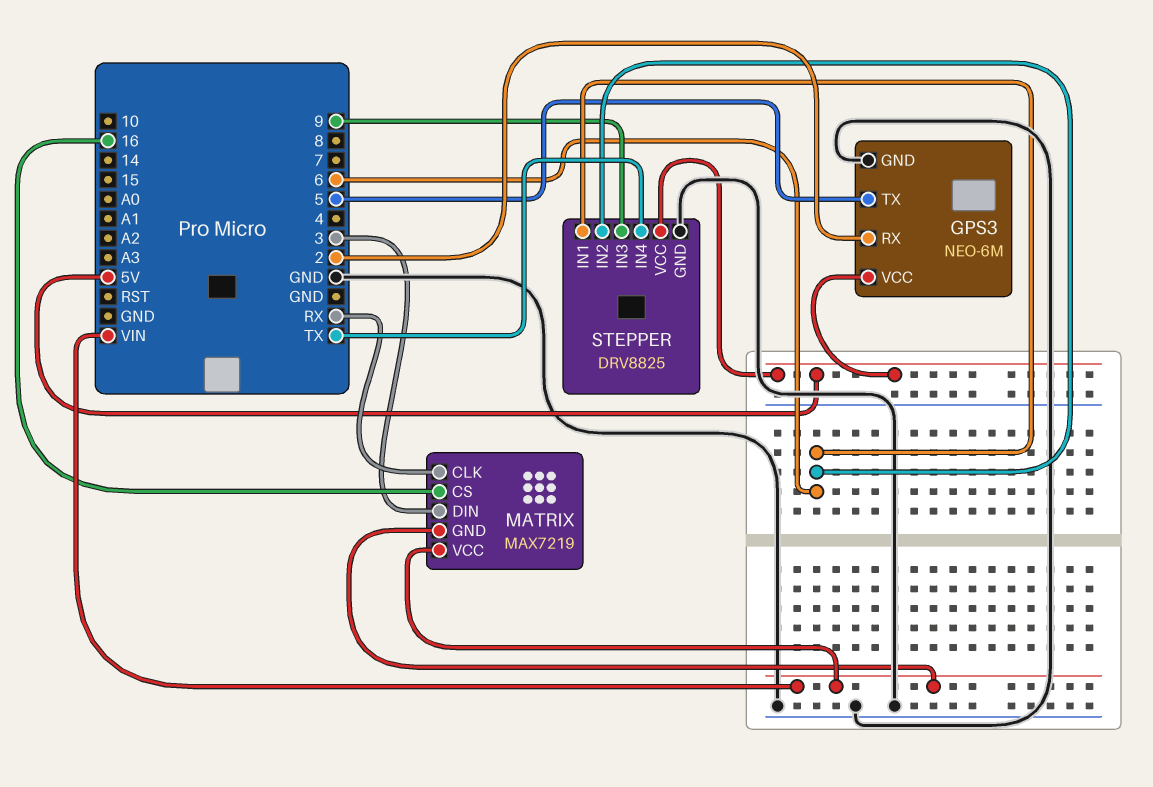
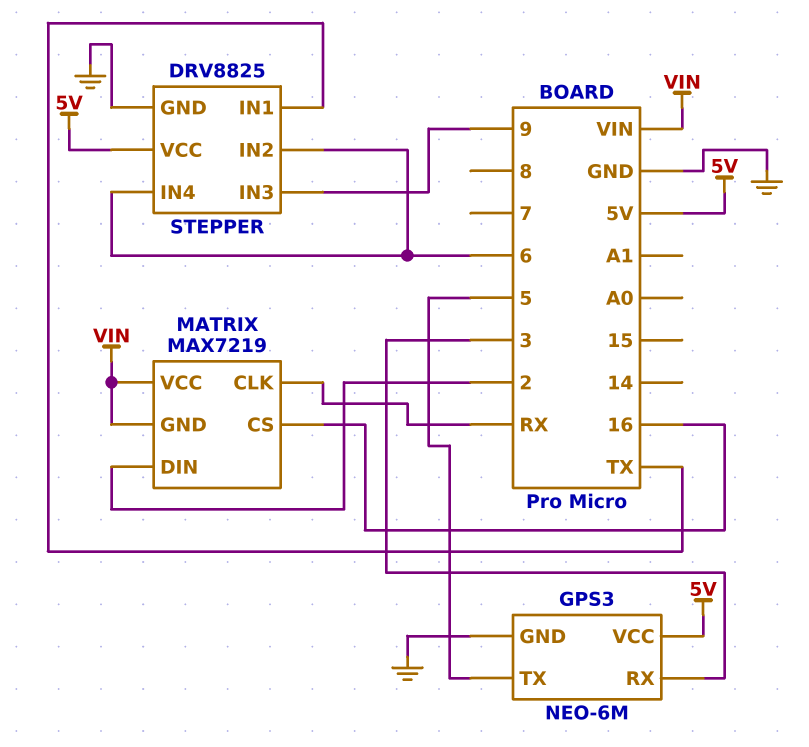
GPS3 pin RX: 2 -> 3
MATRIX pin DIN: 3 -> 2
STEPPER pin IN1: 6 -> TX
STEPPER pin IN4: TX -> 6

